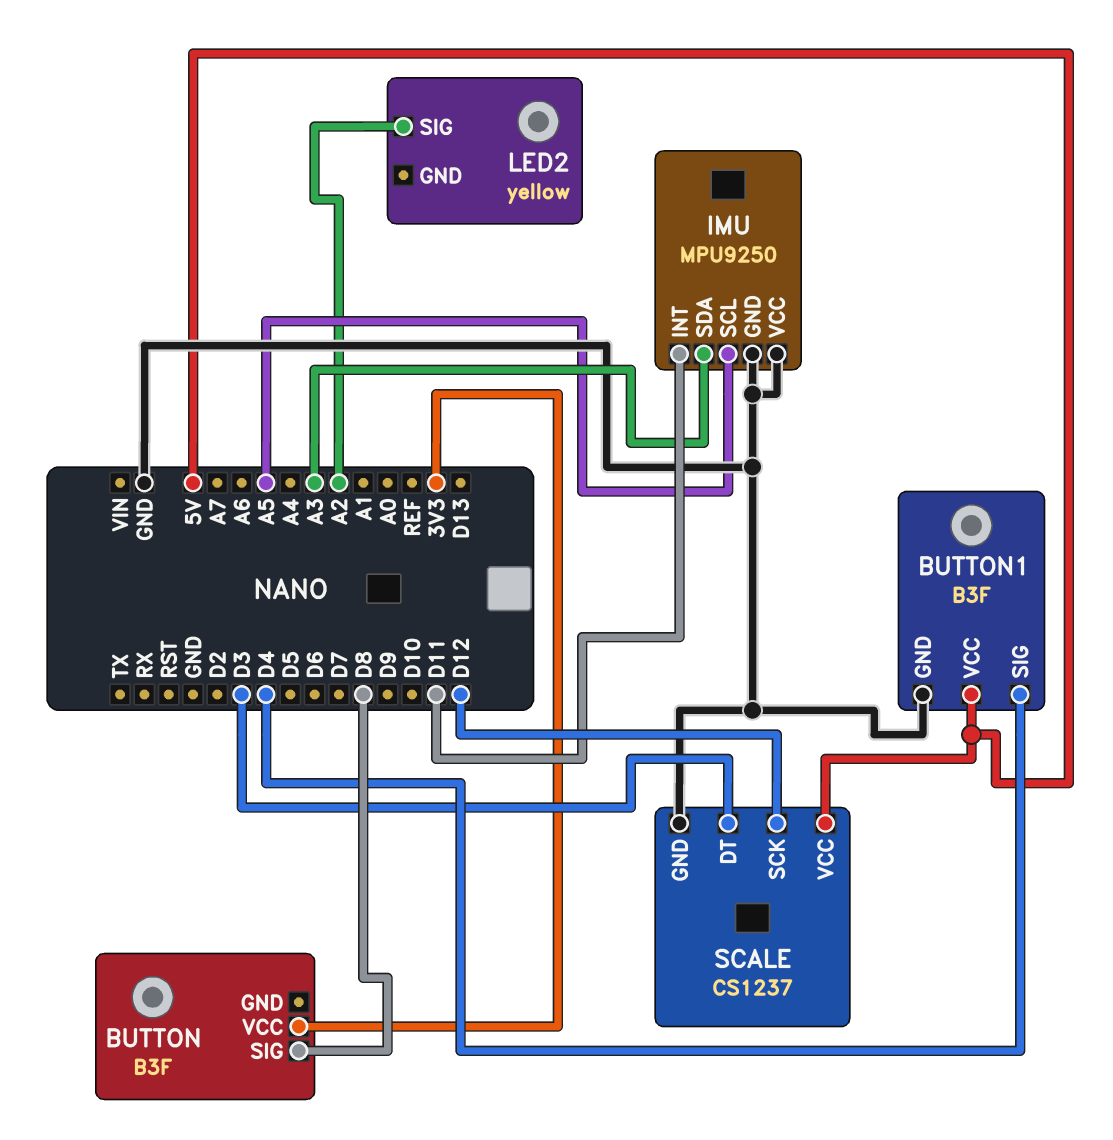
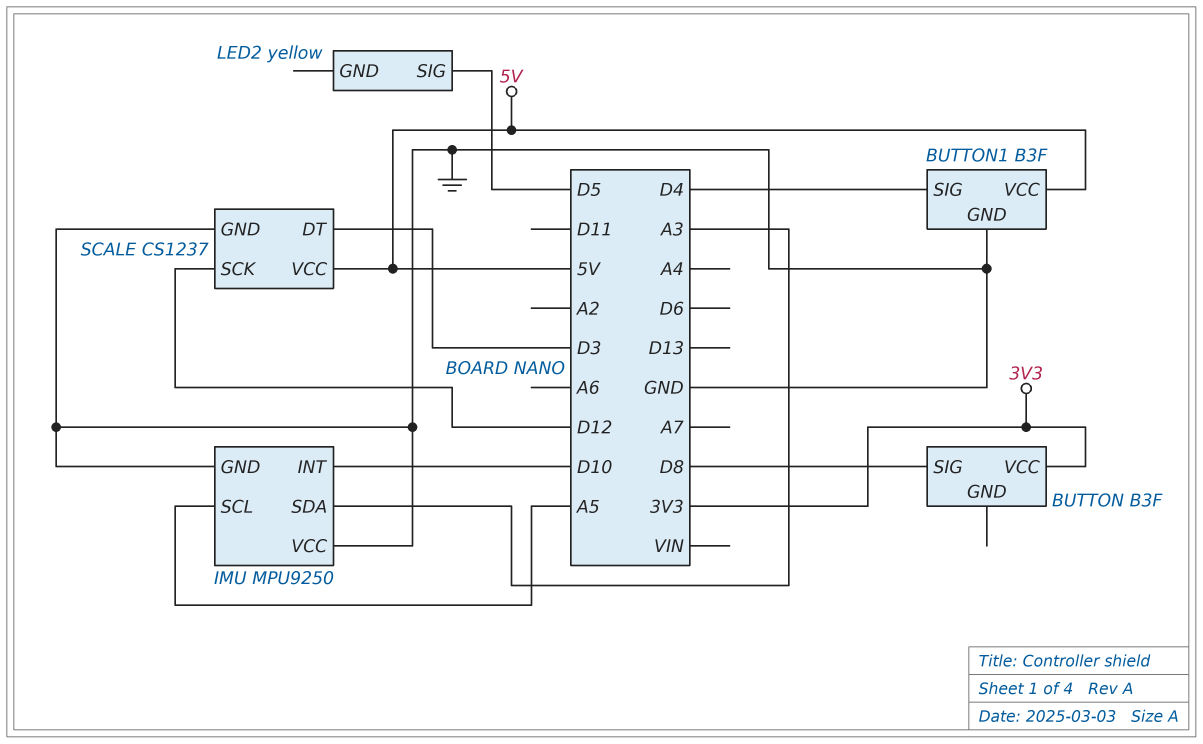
IMU pin INT: D11 -> D10
LED2 pin SIG: A2 -> D5

